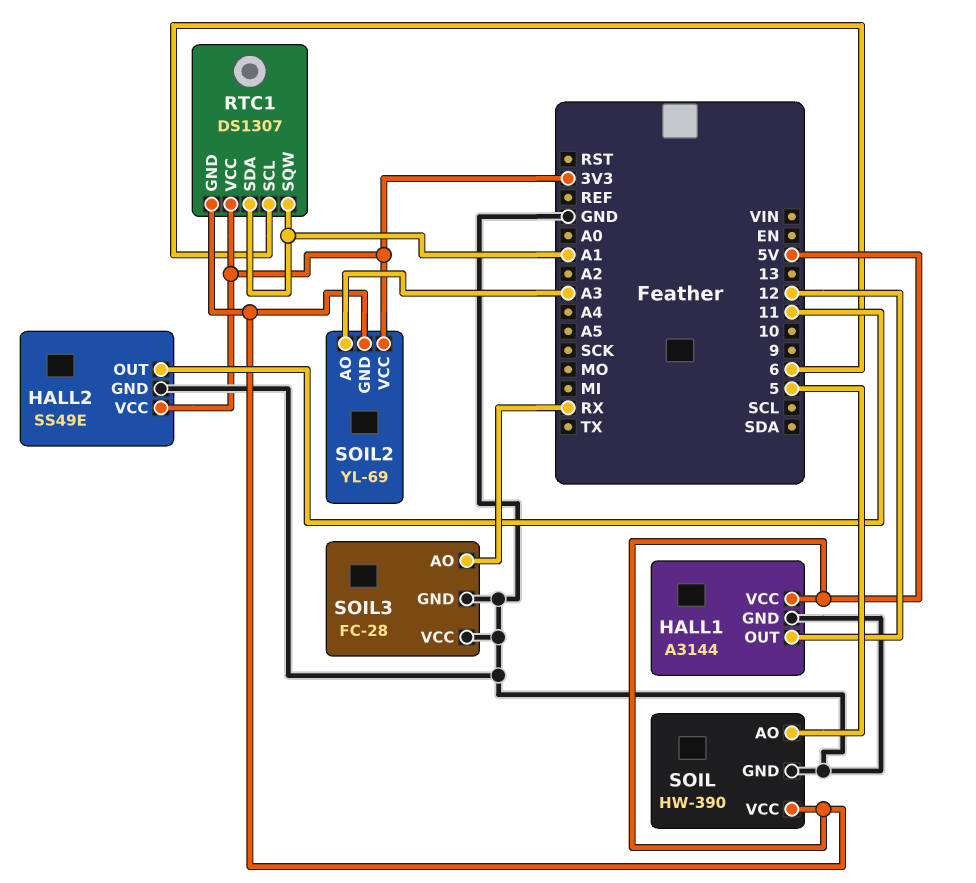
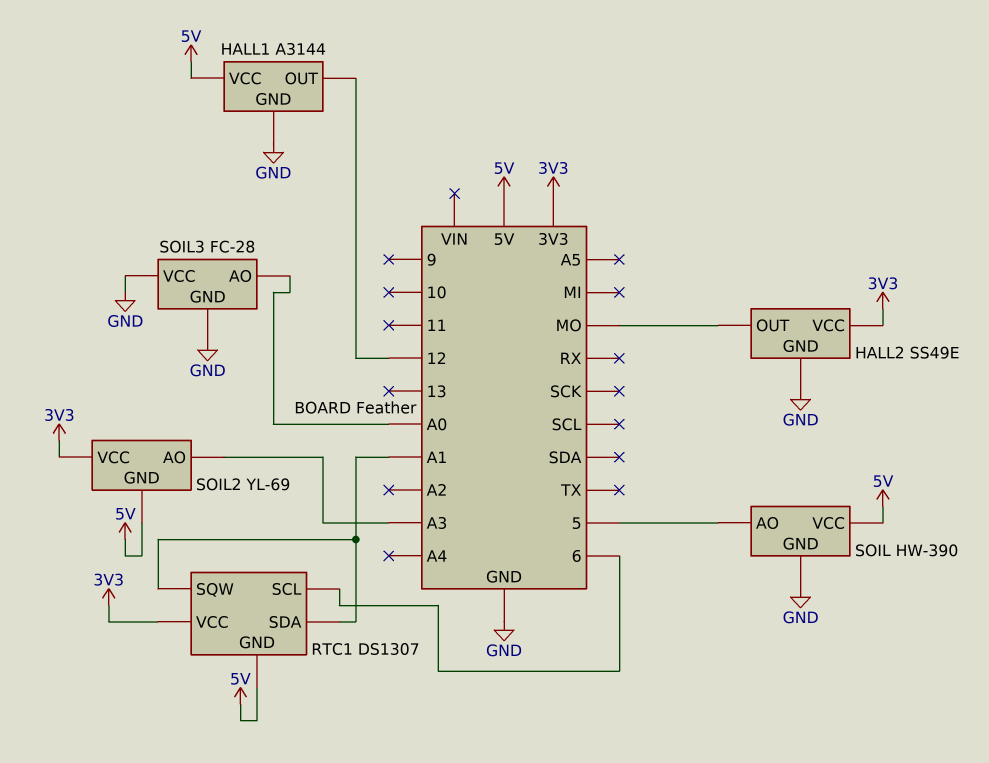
HALL2 pin OUT: 11 -> MO
SOIL3 pin AO: RX -> A0

